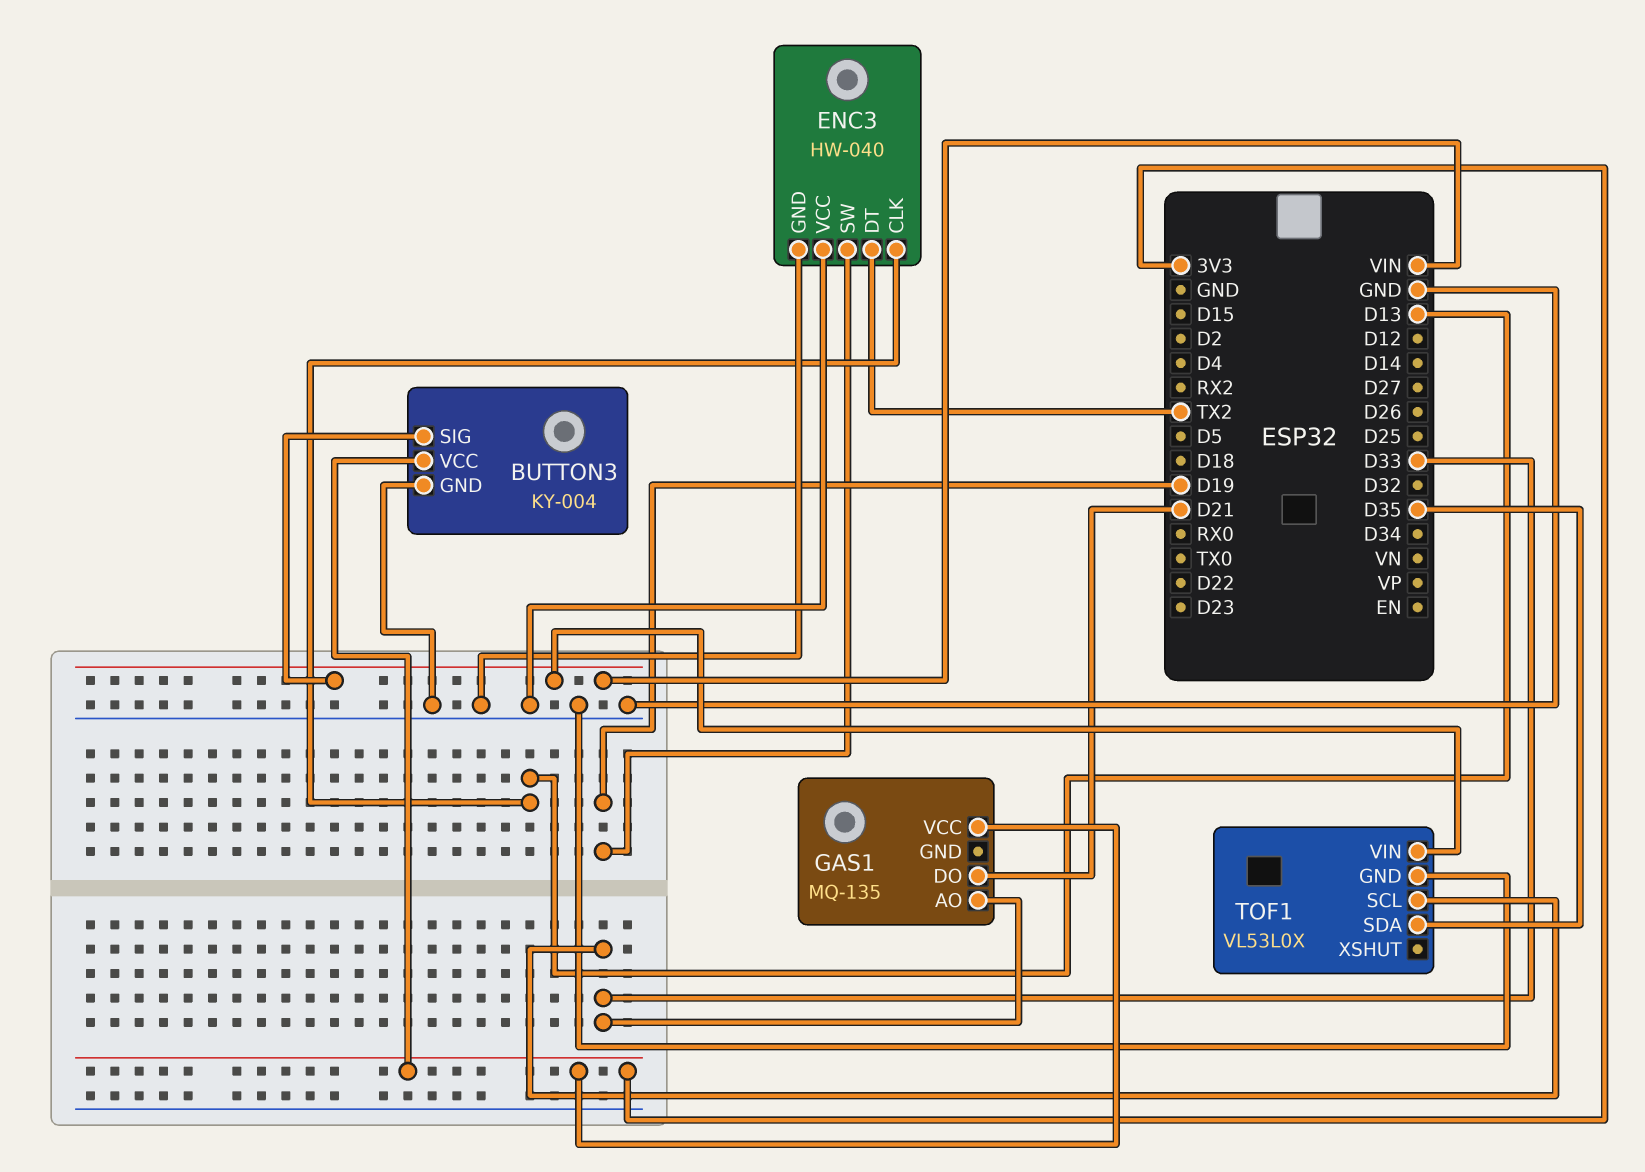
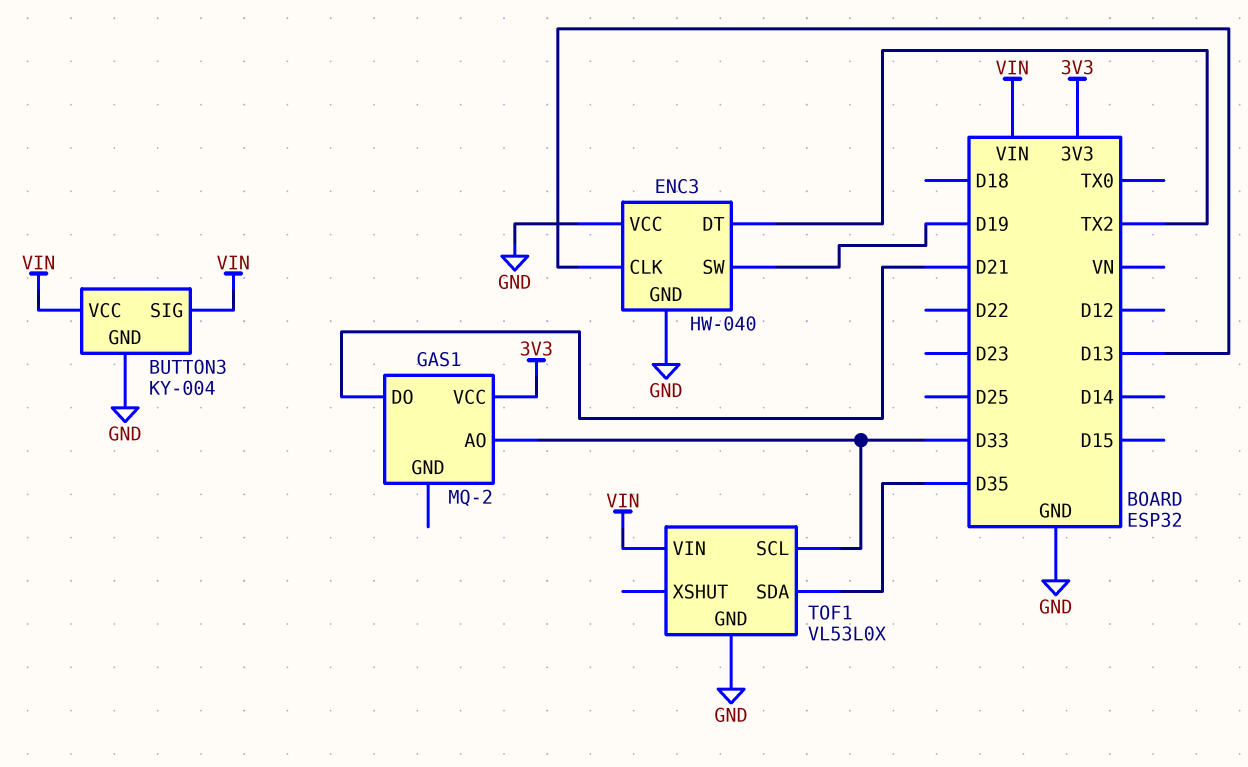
BUTTON3 pin VCC: 3V3 -> VIN
GAS1: MQ-135 -> MQ-2

